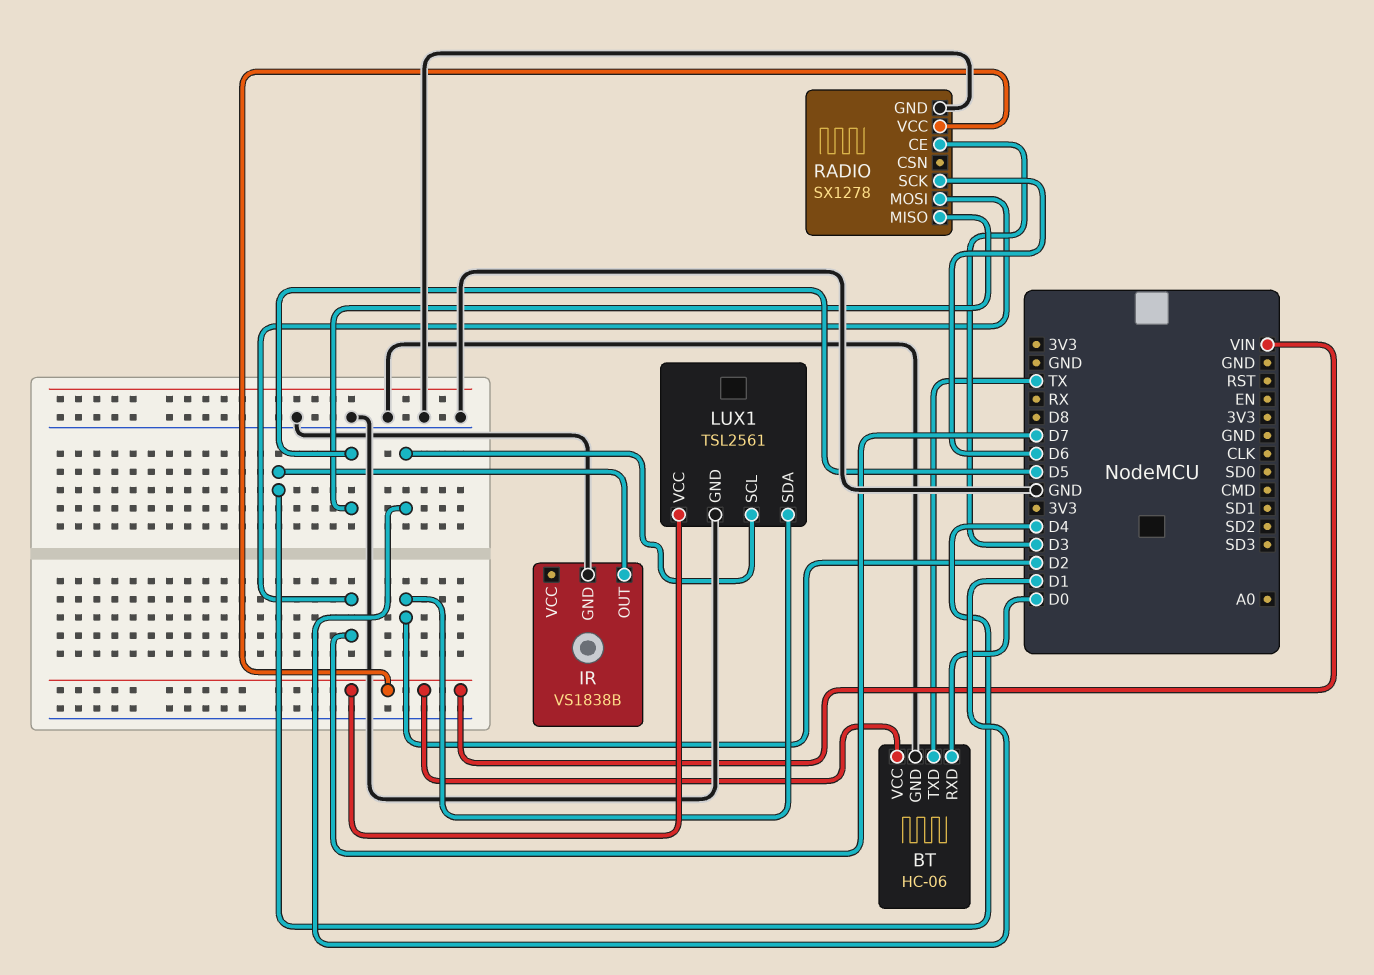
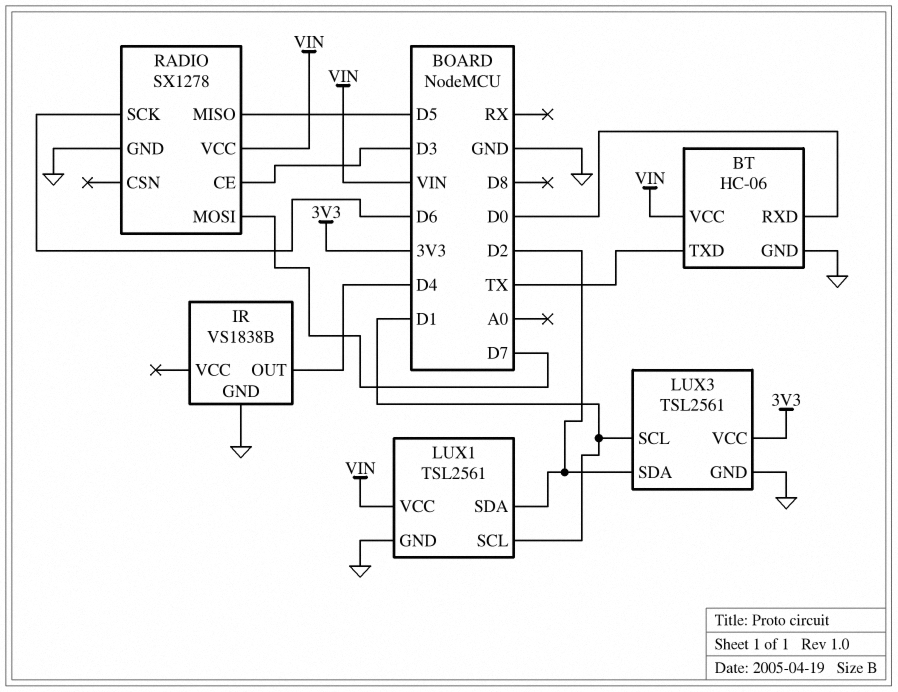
LUX3: none -> TSL2561
LUX3 pin GND: none -> GND
LUX3 pin SCL: none -> D1
LUX3 pin SDA: none -> D2
LUX3 pin VCC: none -> 3V3

